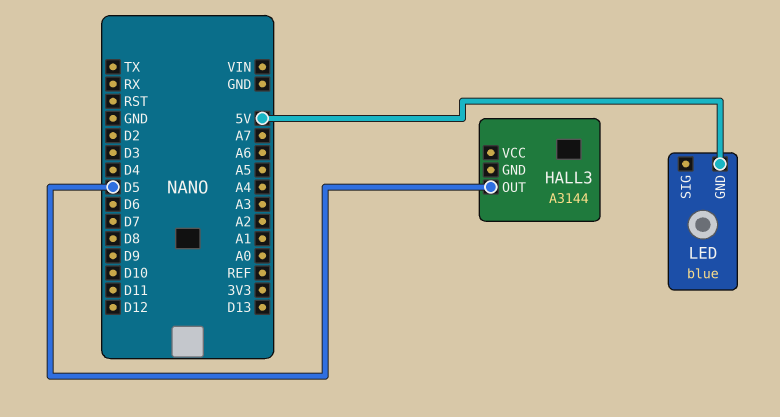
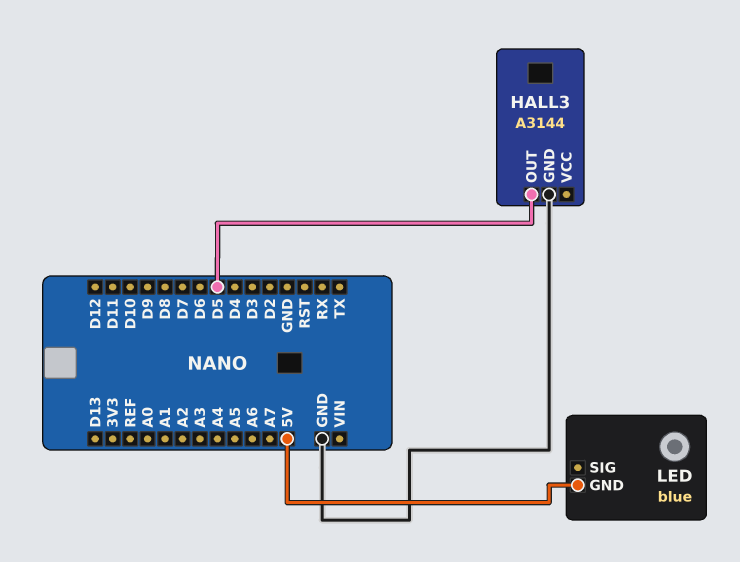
HALL3 pin GND: none -> GND

